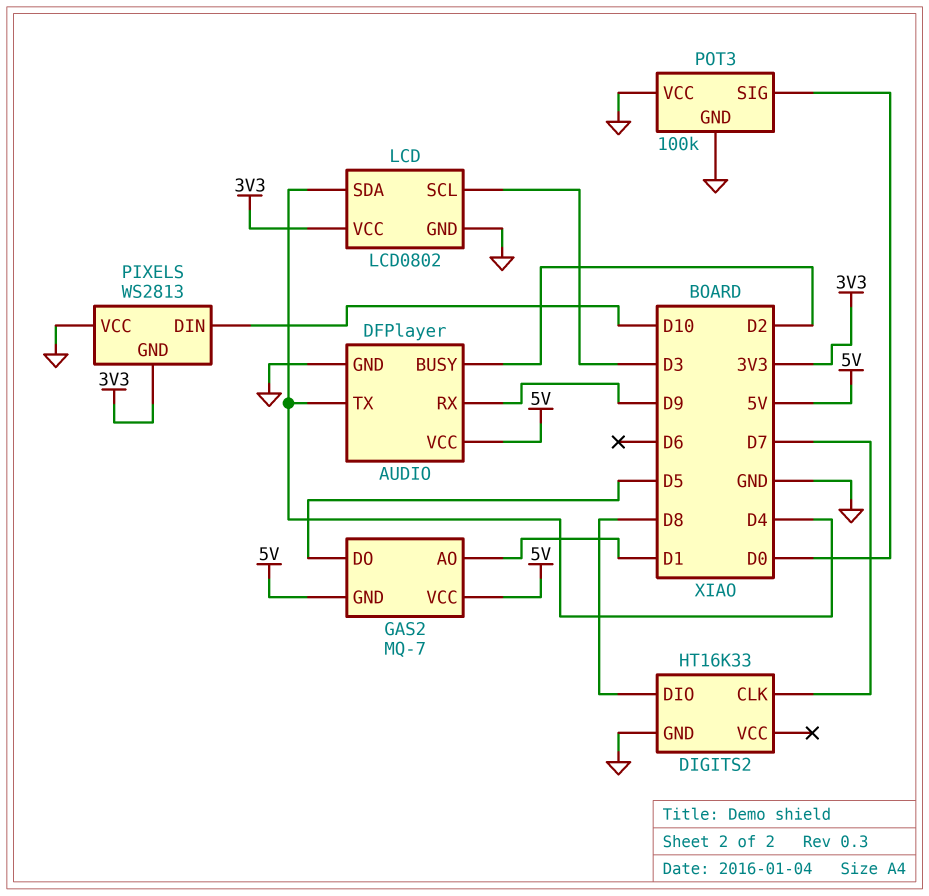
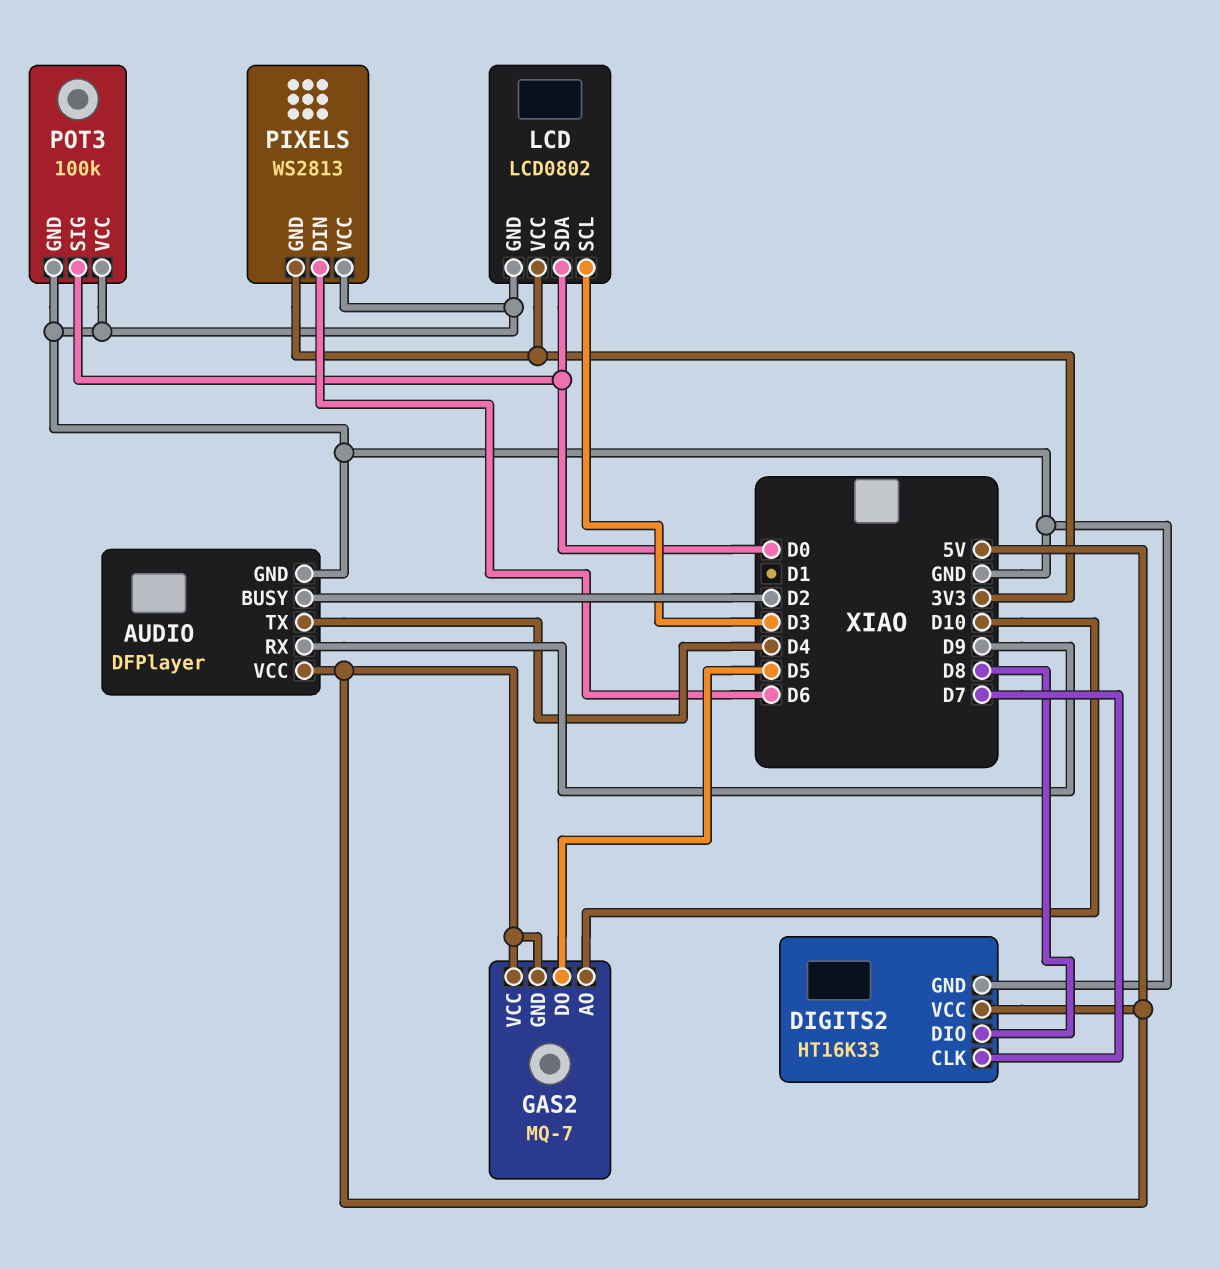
DIGITS2 pin VCC: none -> 5V
GAS2 pin AO: D1 -> D10
LCD pin SDA: D4 -> D0
PIXELS pin DIN: D10 -> D6

